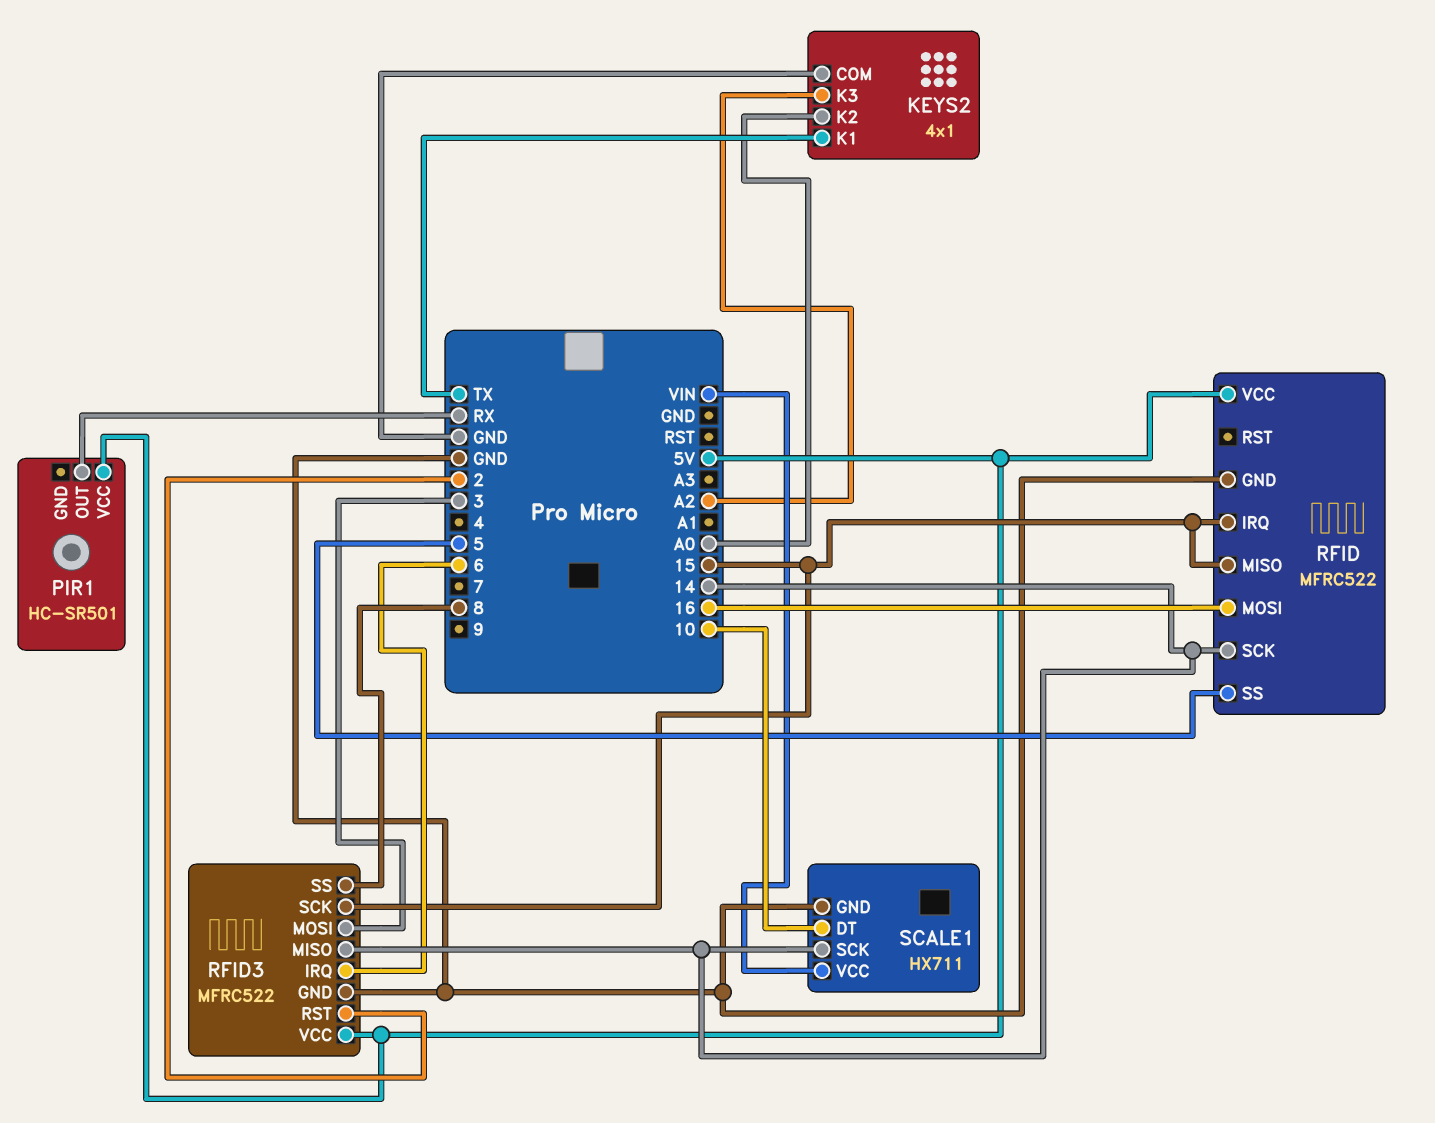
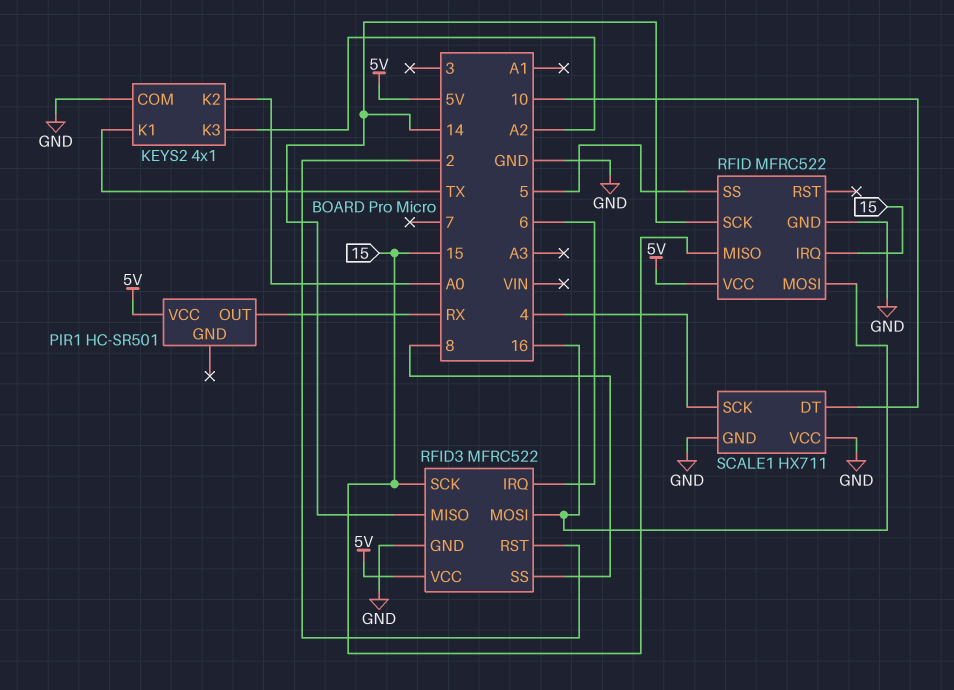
RFID3 pin MOSI: 3 -> 16
SCALE1 pin SCK: 14 -> 4
SCALE1 pin VCC: VIN -> GND

